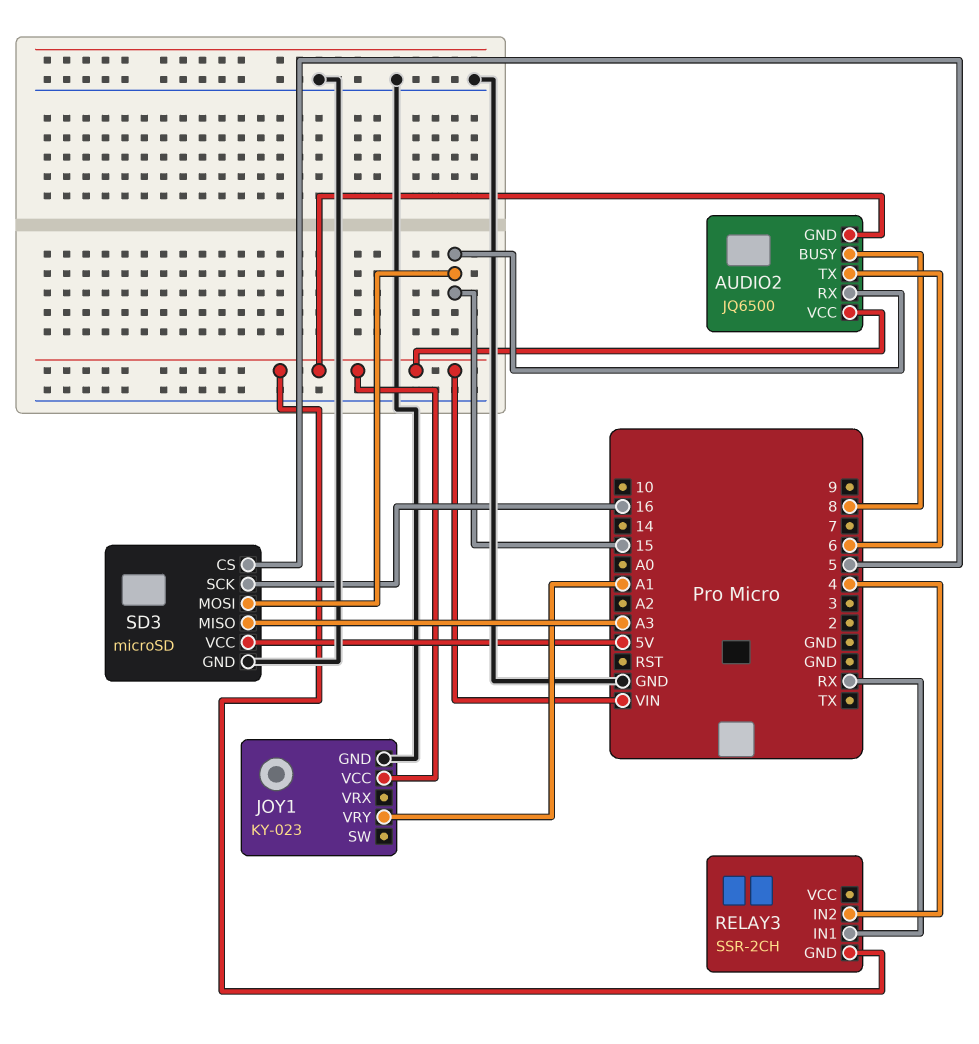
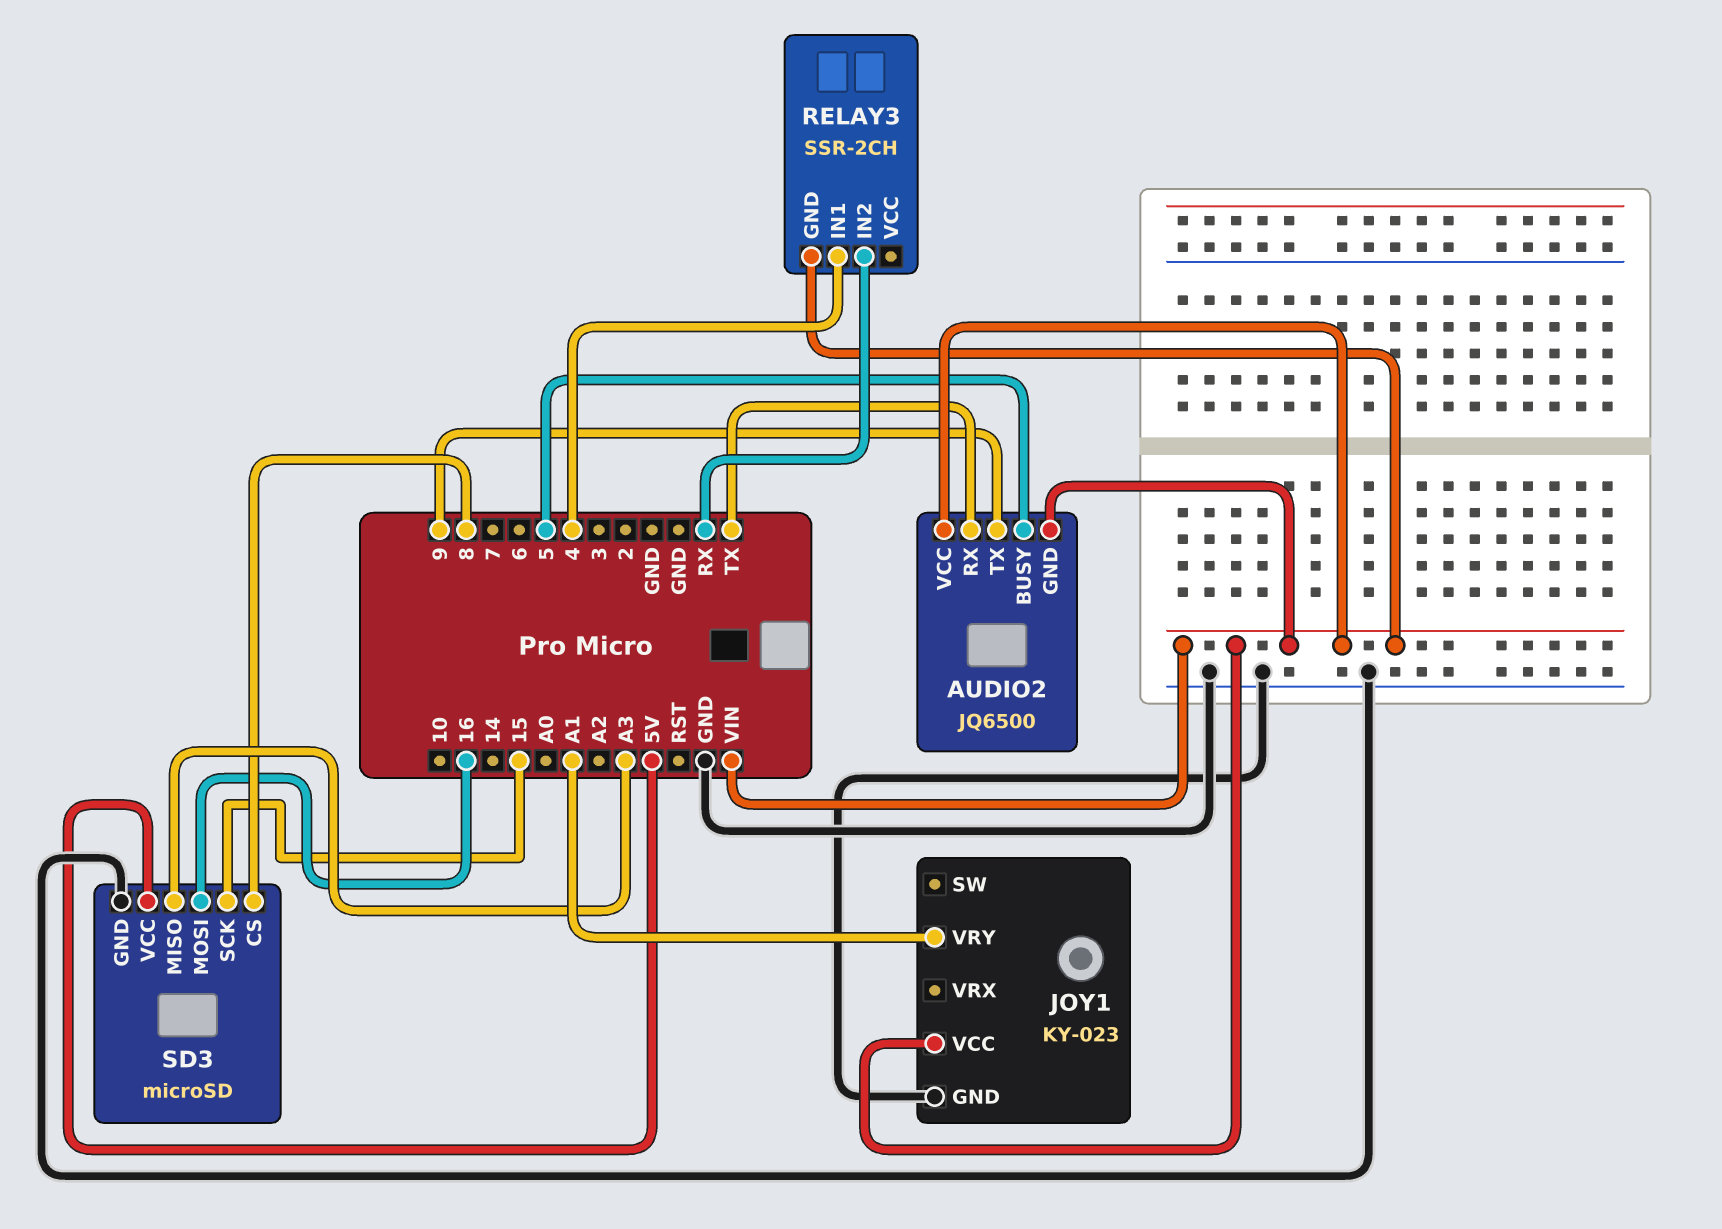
AUDIO2 pin BUSY: 8 -> 5
AUDIO2 pin RX: 15 -> TX
AUDIO2 pin TX: 6 -> 9
RELAY3 pin IN1: RX -> 4
RELAY3 pin IN2: 4 -> RX
SD3 pin CS: 5 -> 8
SD3 pin MOSI: 15 -> 16
SD3 pin SCK: 16 -> 15

